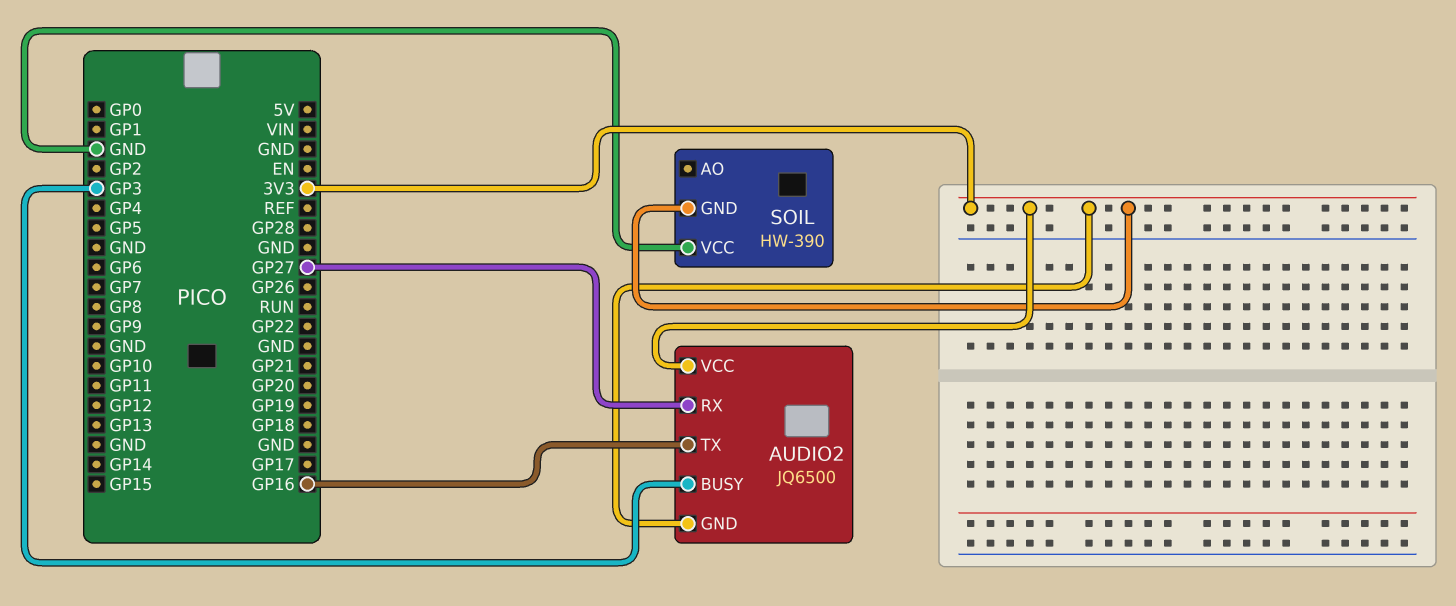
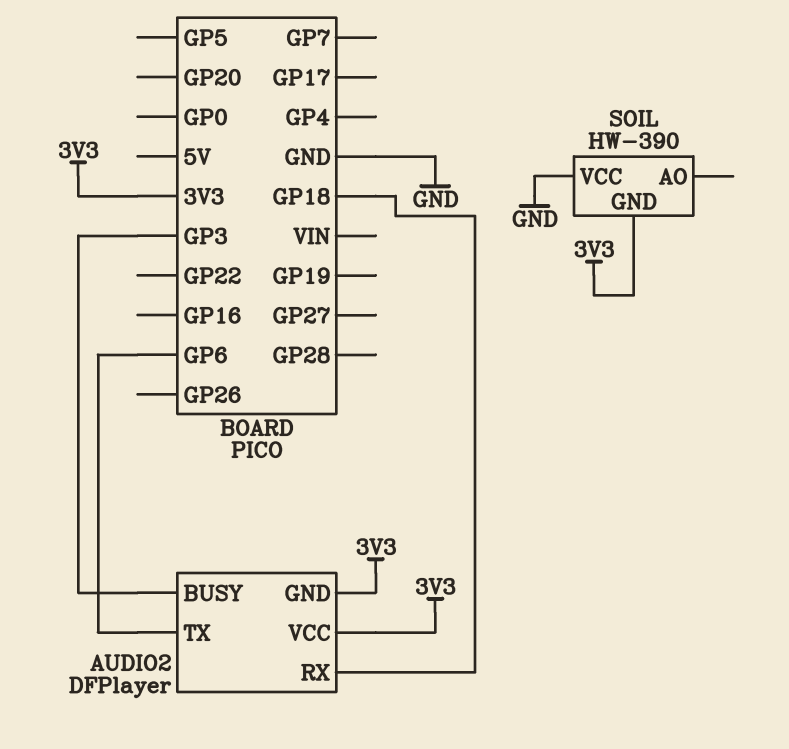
AUDIO2: JQ6500 -> DFPlayer
AUDIO2 pin RX: GP27 -> GP18
AUDIO2 pin TX: GP16 -> GP6

